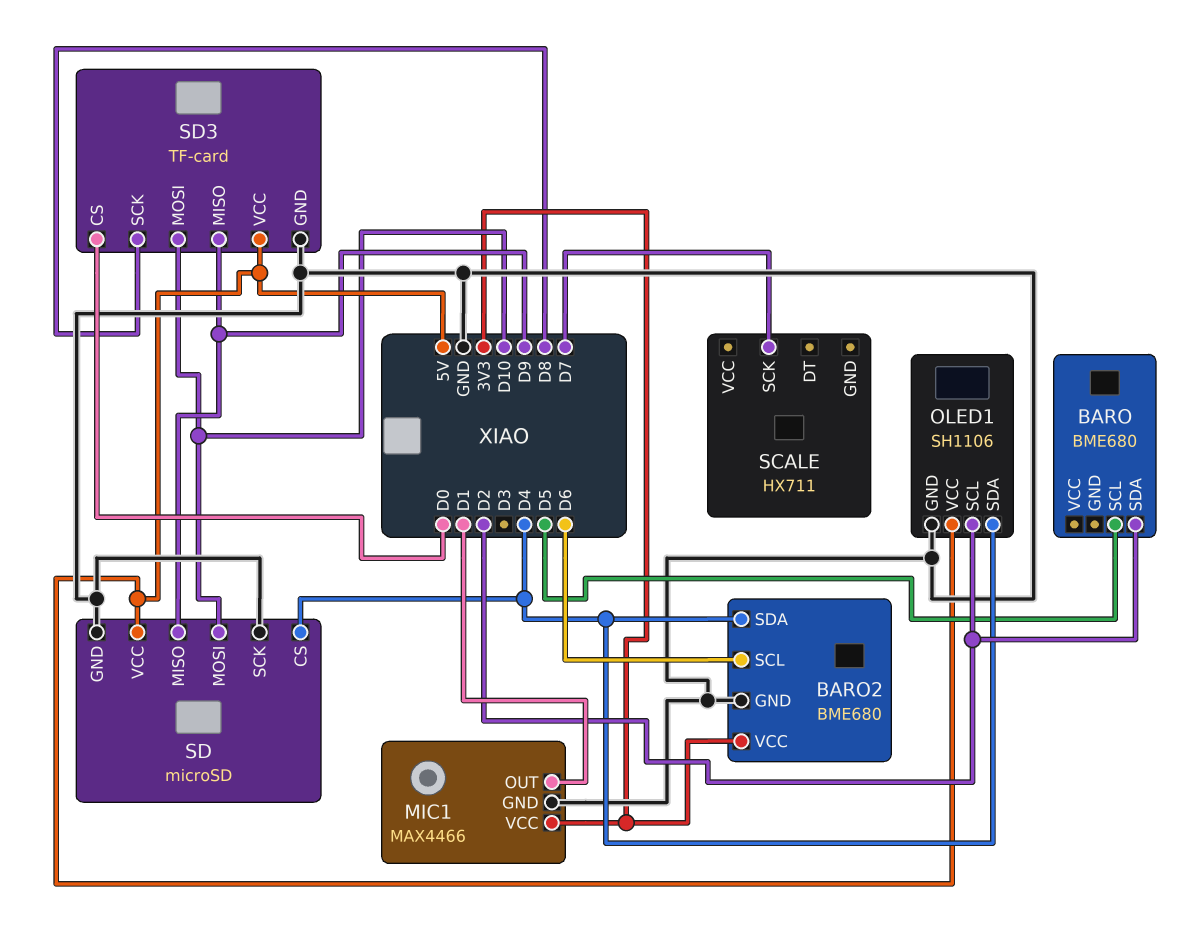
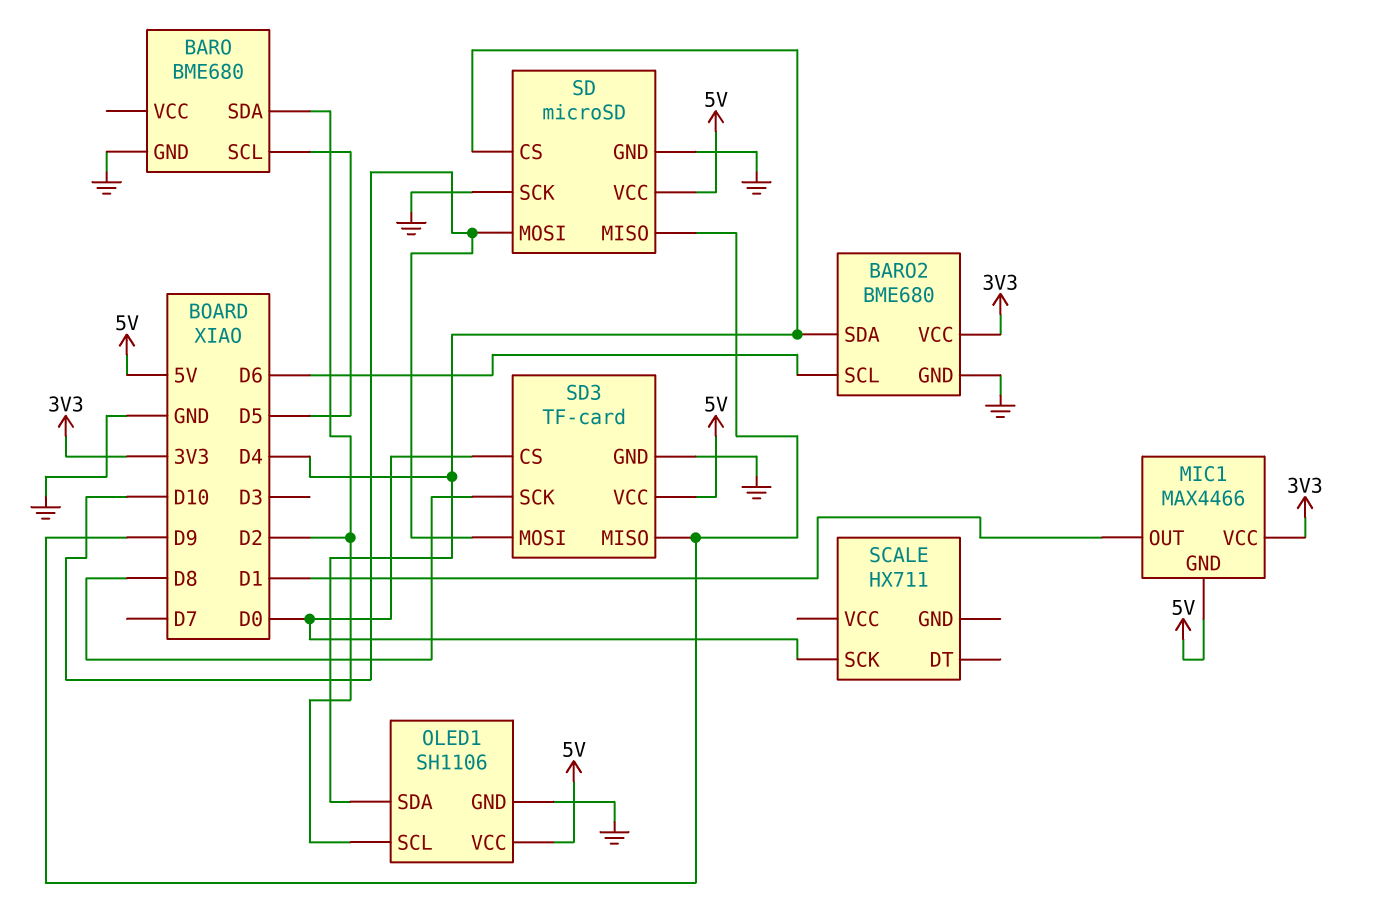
BARO pin GND: none -> GND
MIC1 pin GND: GND -> 5V
SCALE pin SCK: D7 -> D0

